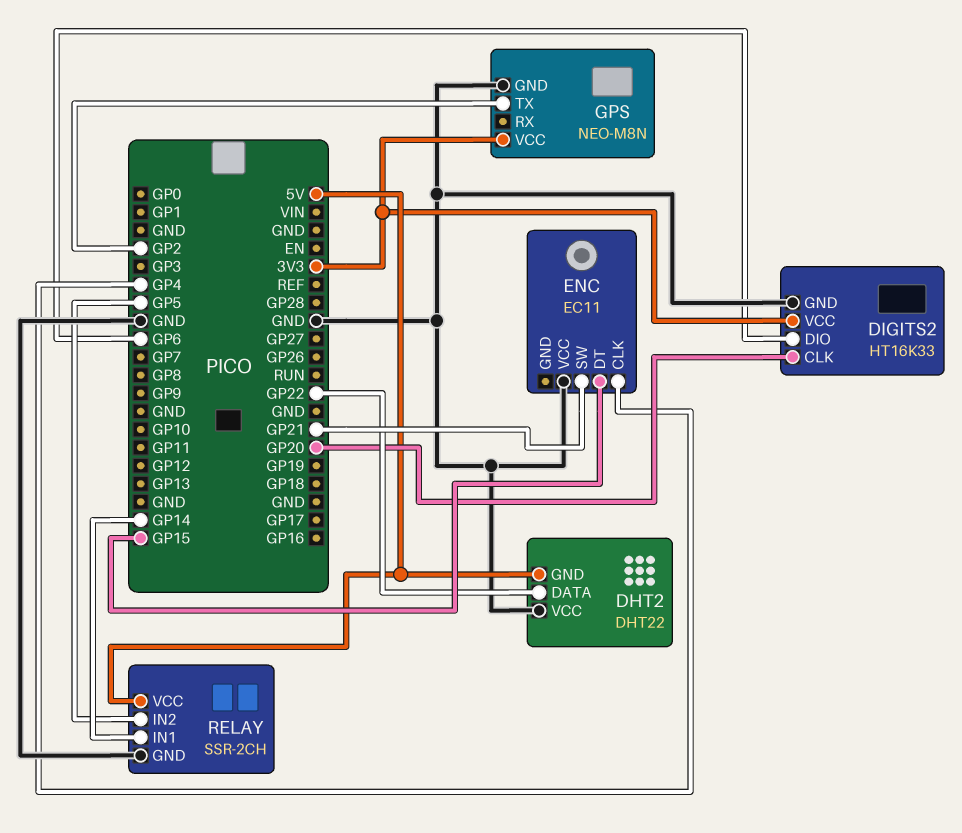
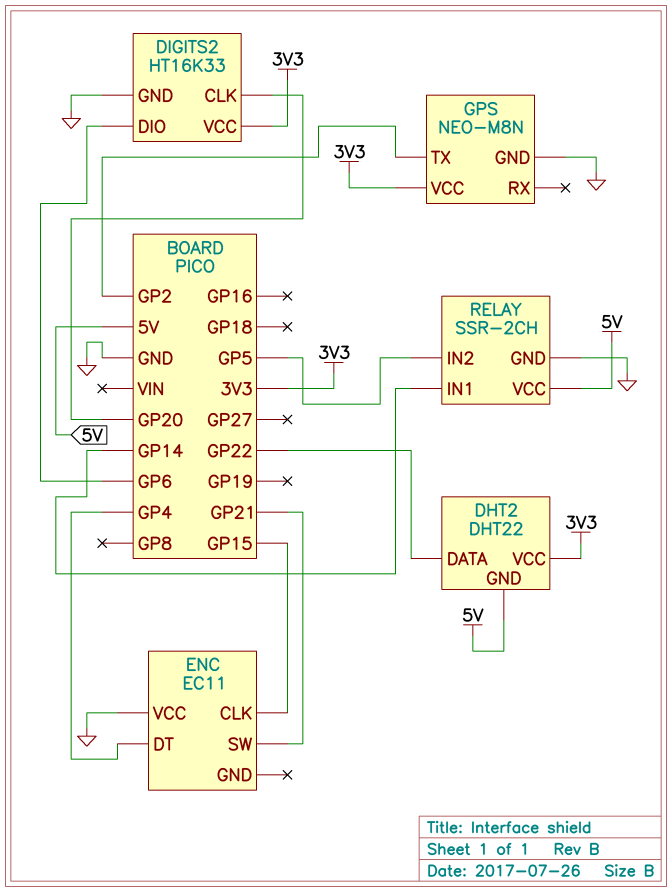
DHT2 pin VCC: GND -> 3V3
ENC pin CLK: GP4 -> GP15
ENC pin DT: GP15 -> GP4

